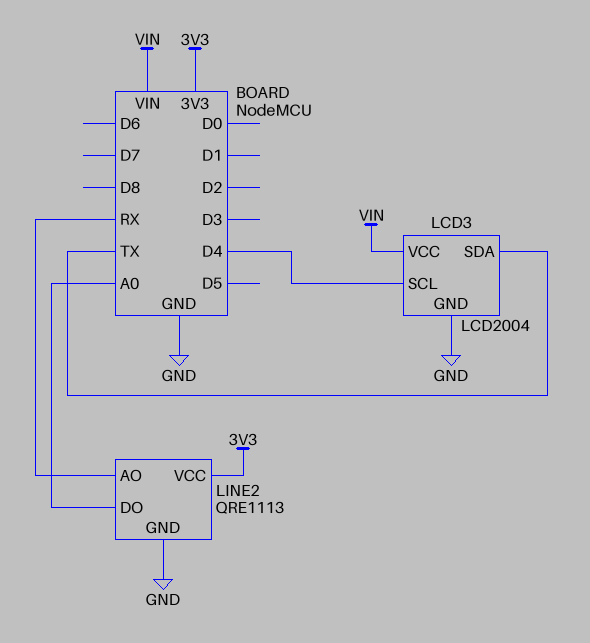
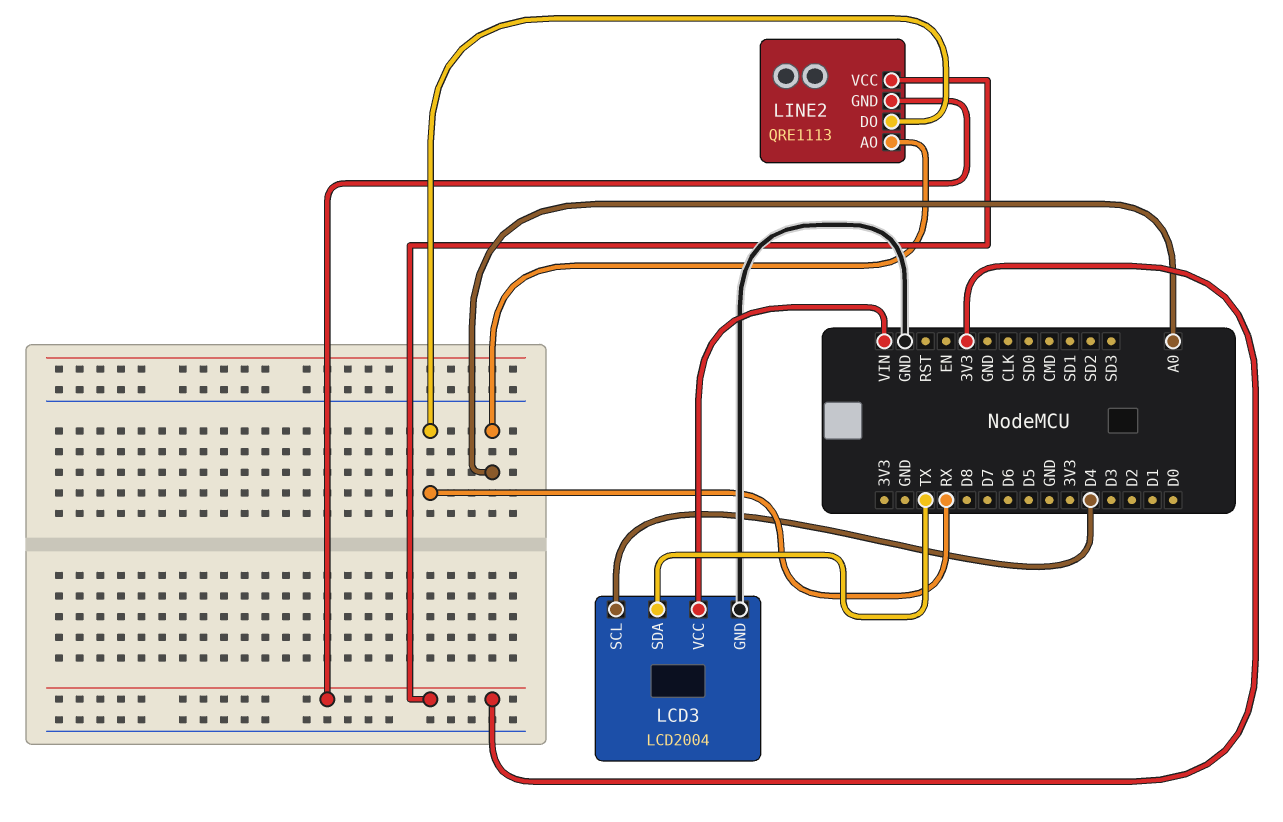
LINE2 pin AO: RX -> A0
LINE2 pin DO: A0 -> RX
LINE2 pin GND: GND -> 3V3

